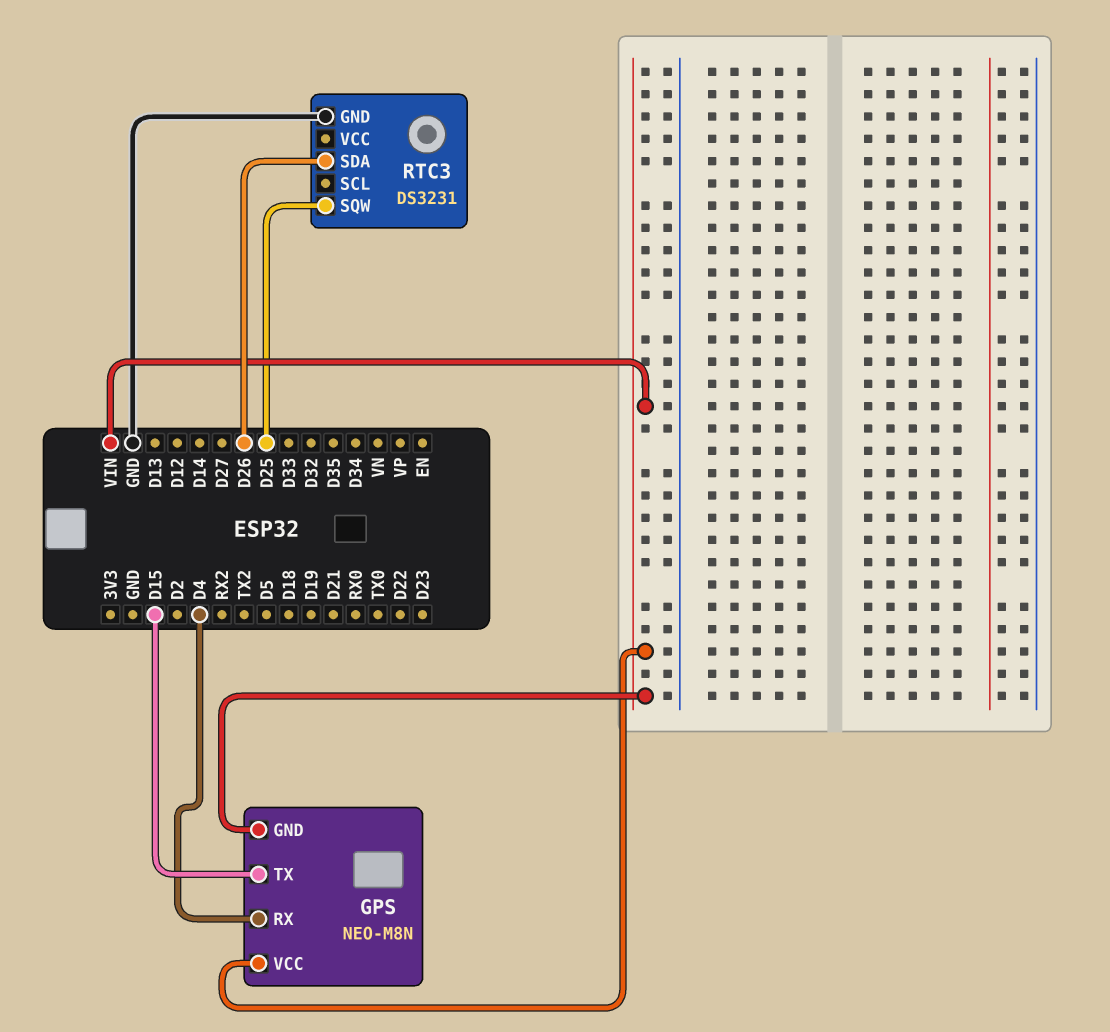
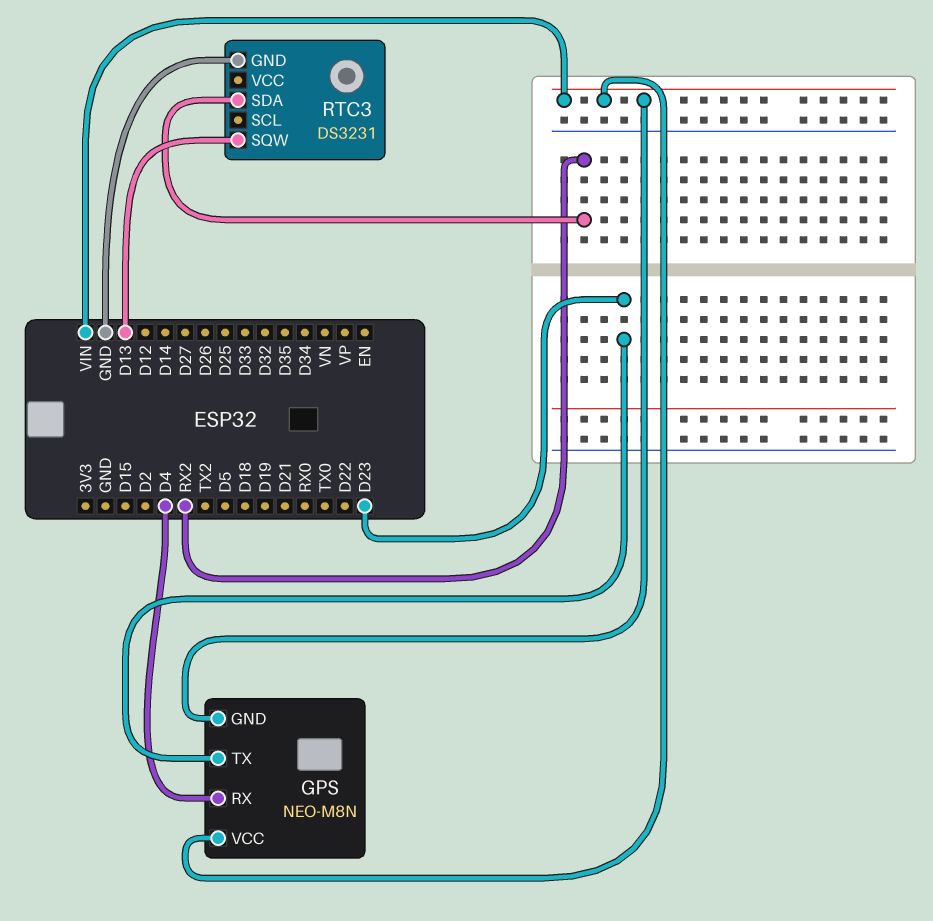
GPS pin TX: D15 -> D23
RTC3 pin SDA: D26 -> RX2
RTC3 pin SQW: D25 -> D13

